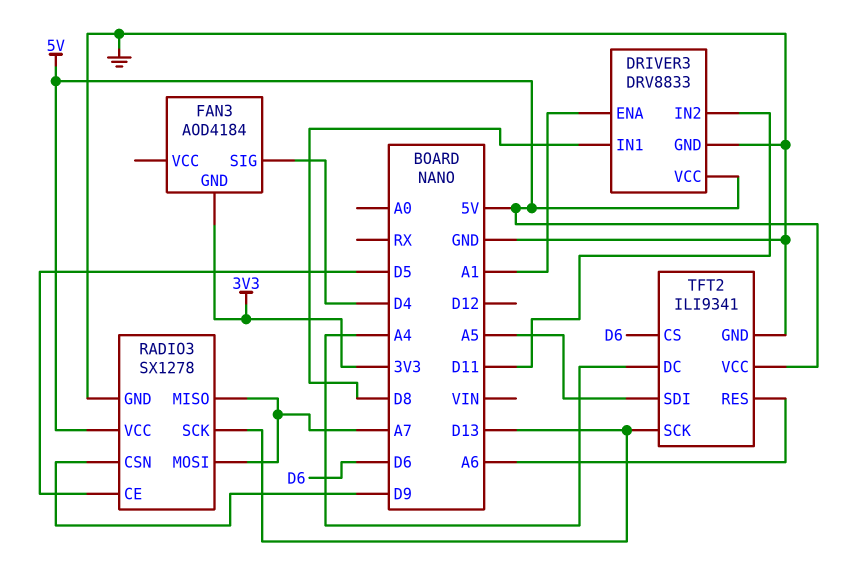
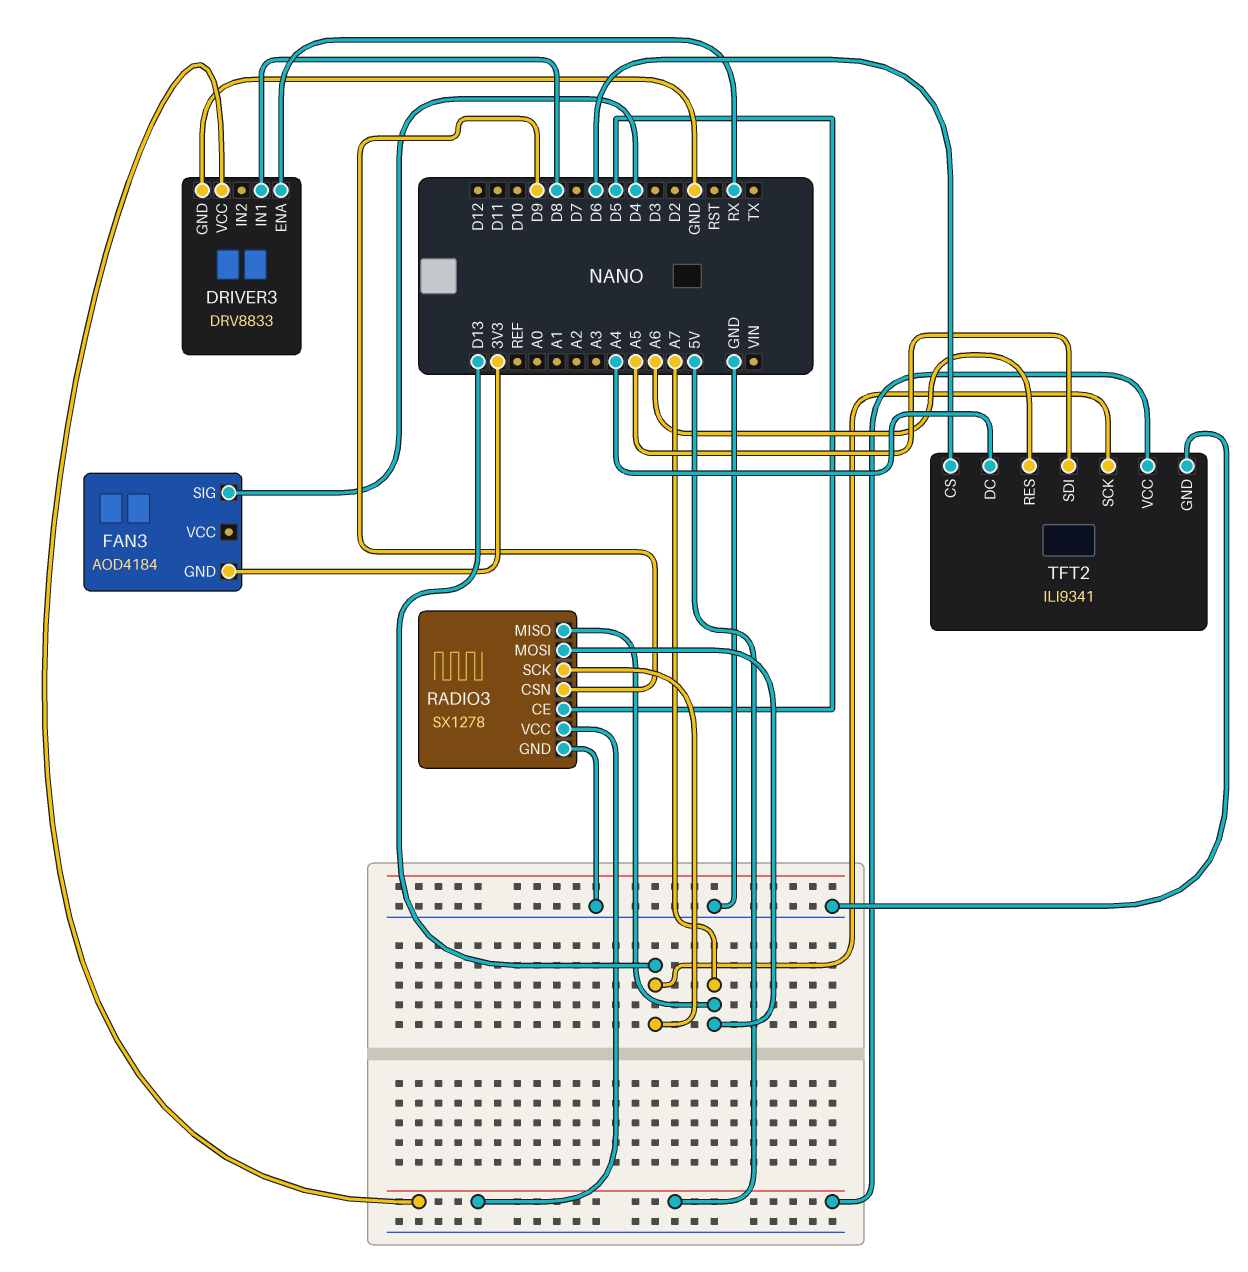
DRIVER3 pin ENA: A1 -> RX
DRIVER3 pin IN2: D11 -> none

